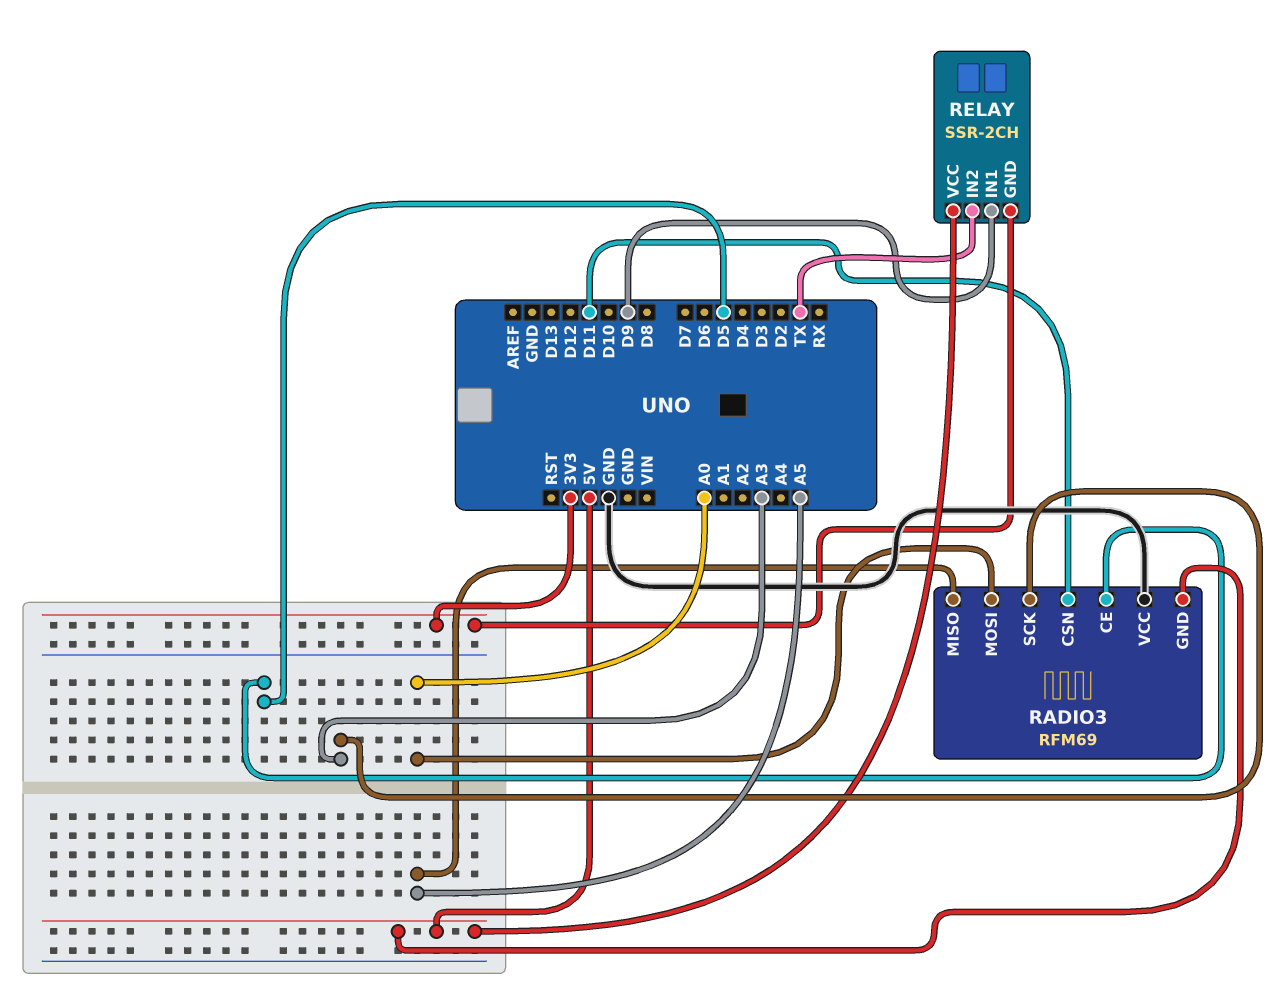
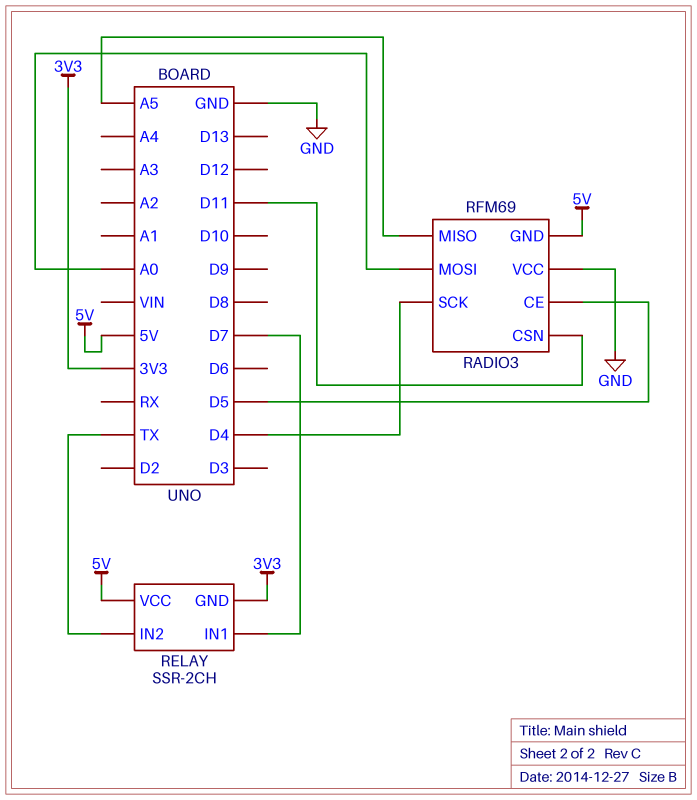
RADIO3 pin SCK: A3 -> D4
RELAY pin IN1: D9 -> D7

